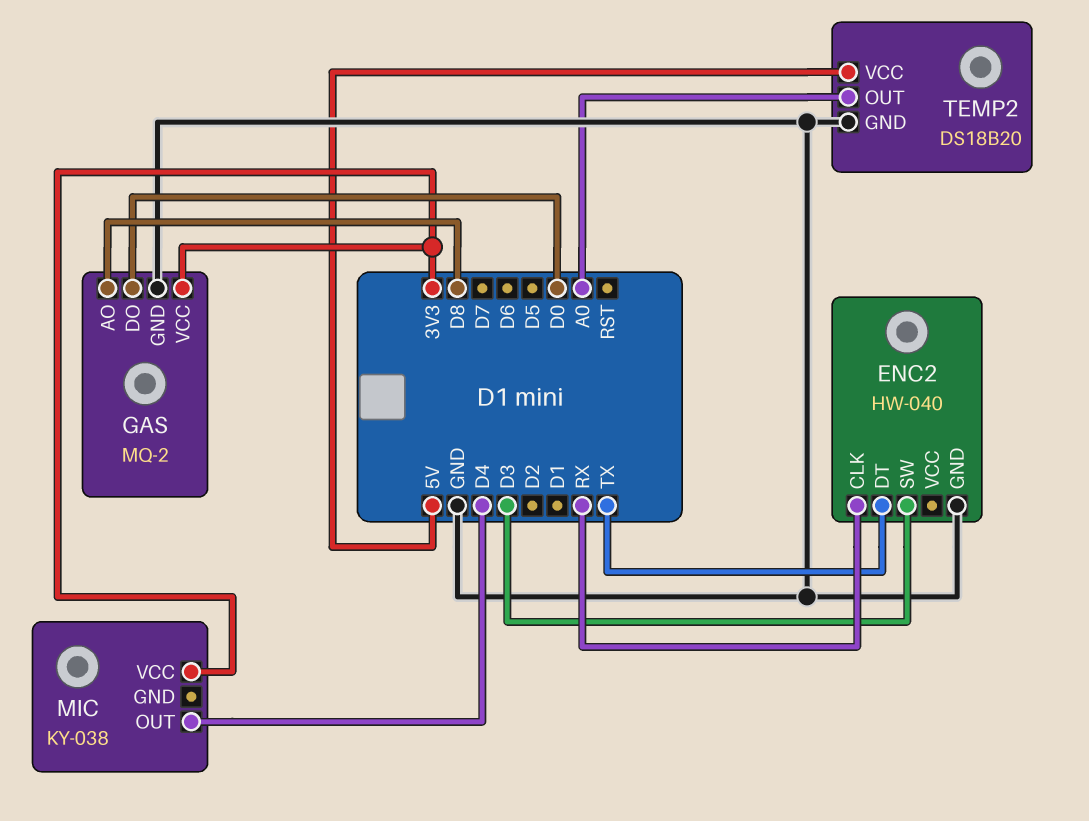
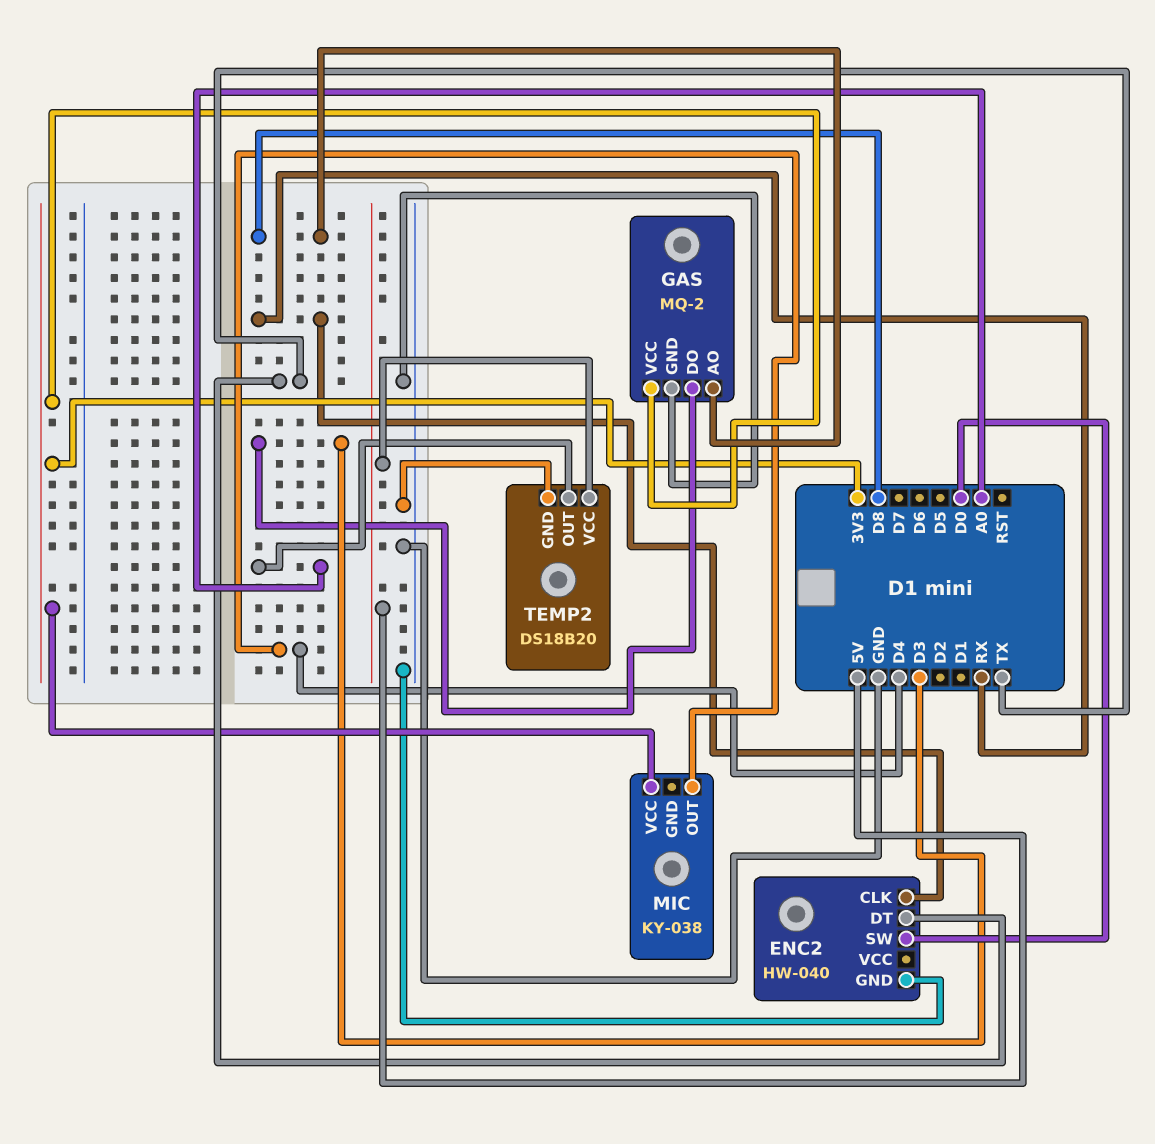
ENC2 pin SW: D3 -> D0
GAS pin DO: D0 -> D3

